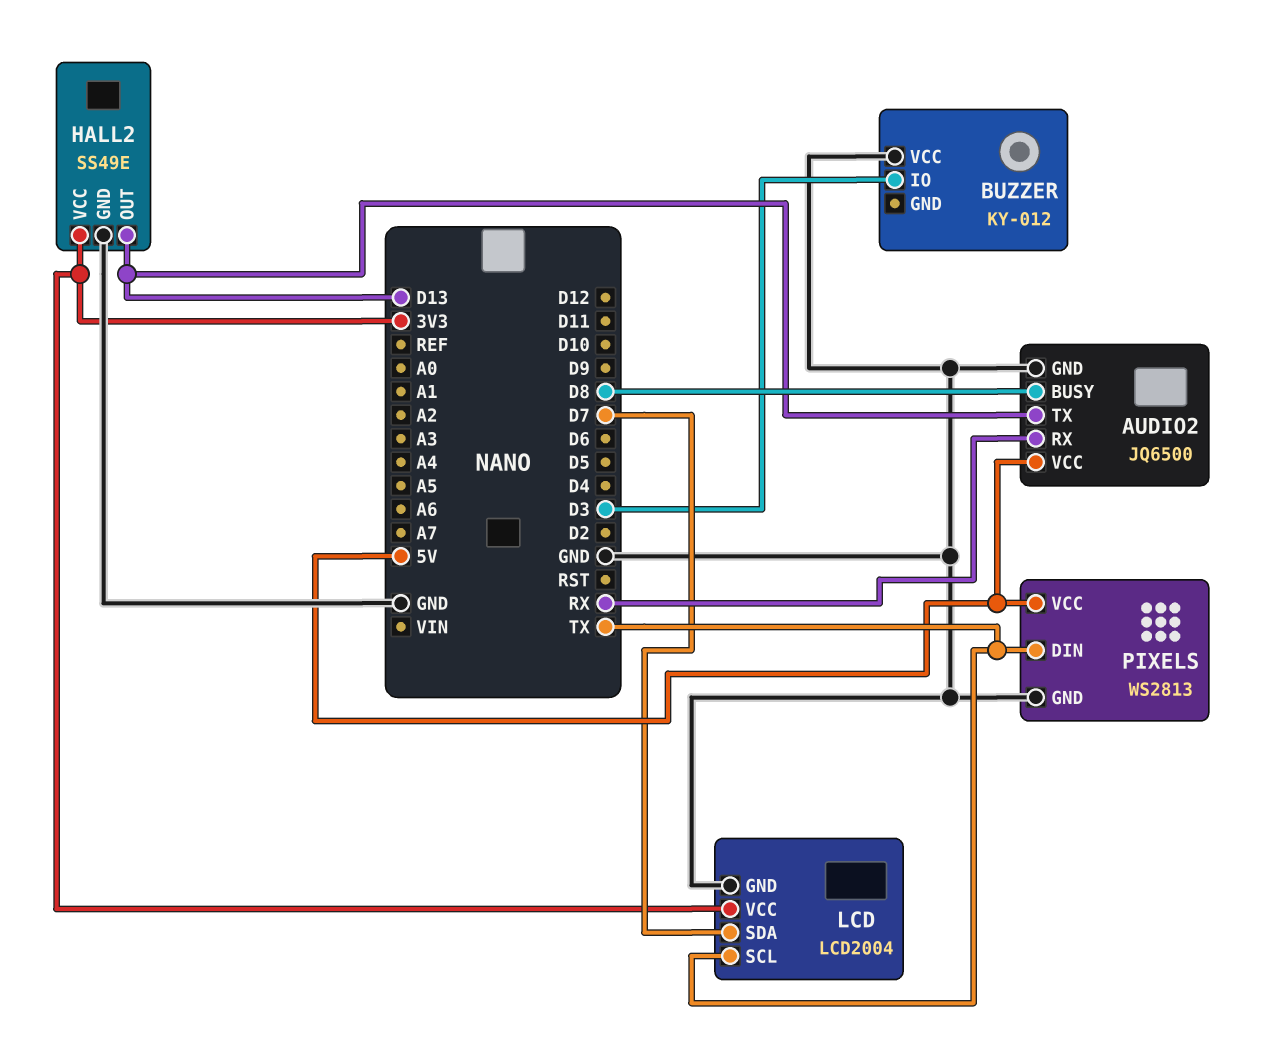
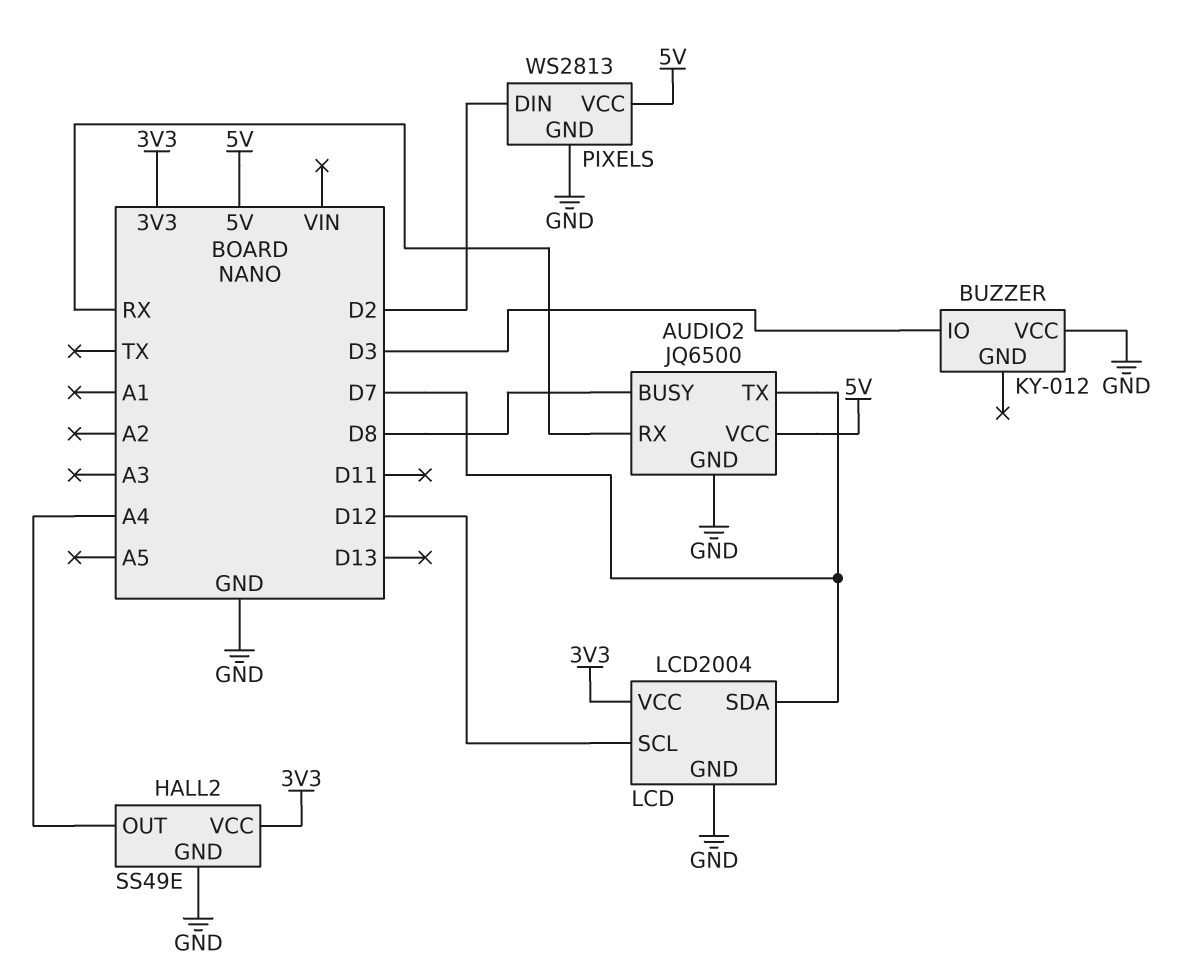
AUDIO2 pin TX: D13 -> D7
HALL2 pin OUT: D13 -> A4
LCD pin SCL: TX -> D12
PIXELS pin DIN: TX -> D2

